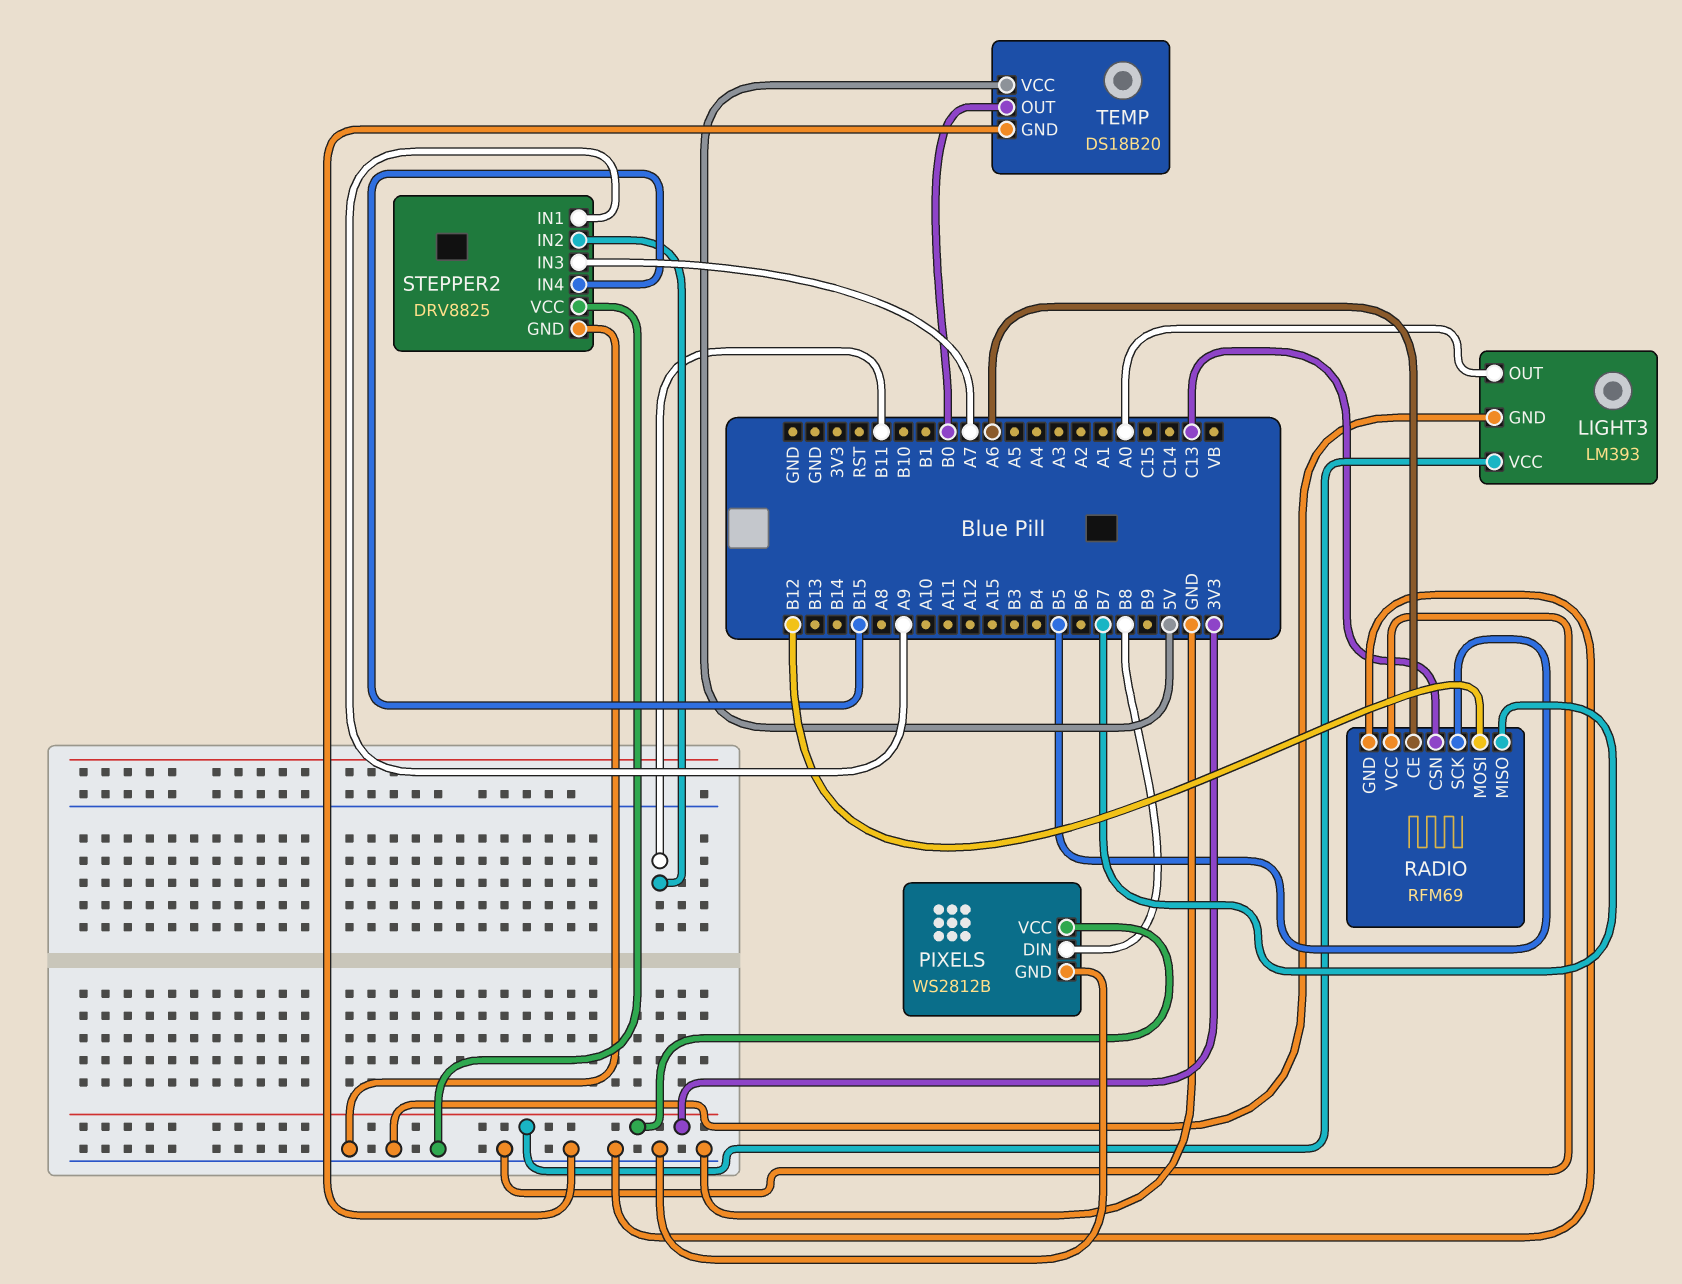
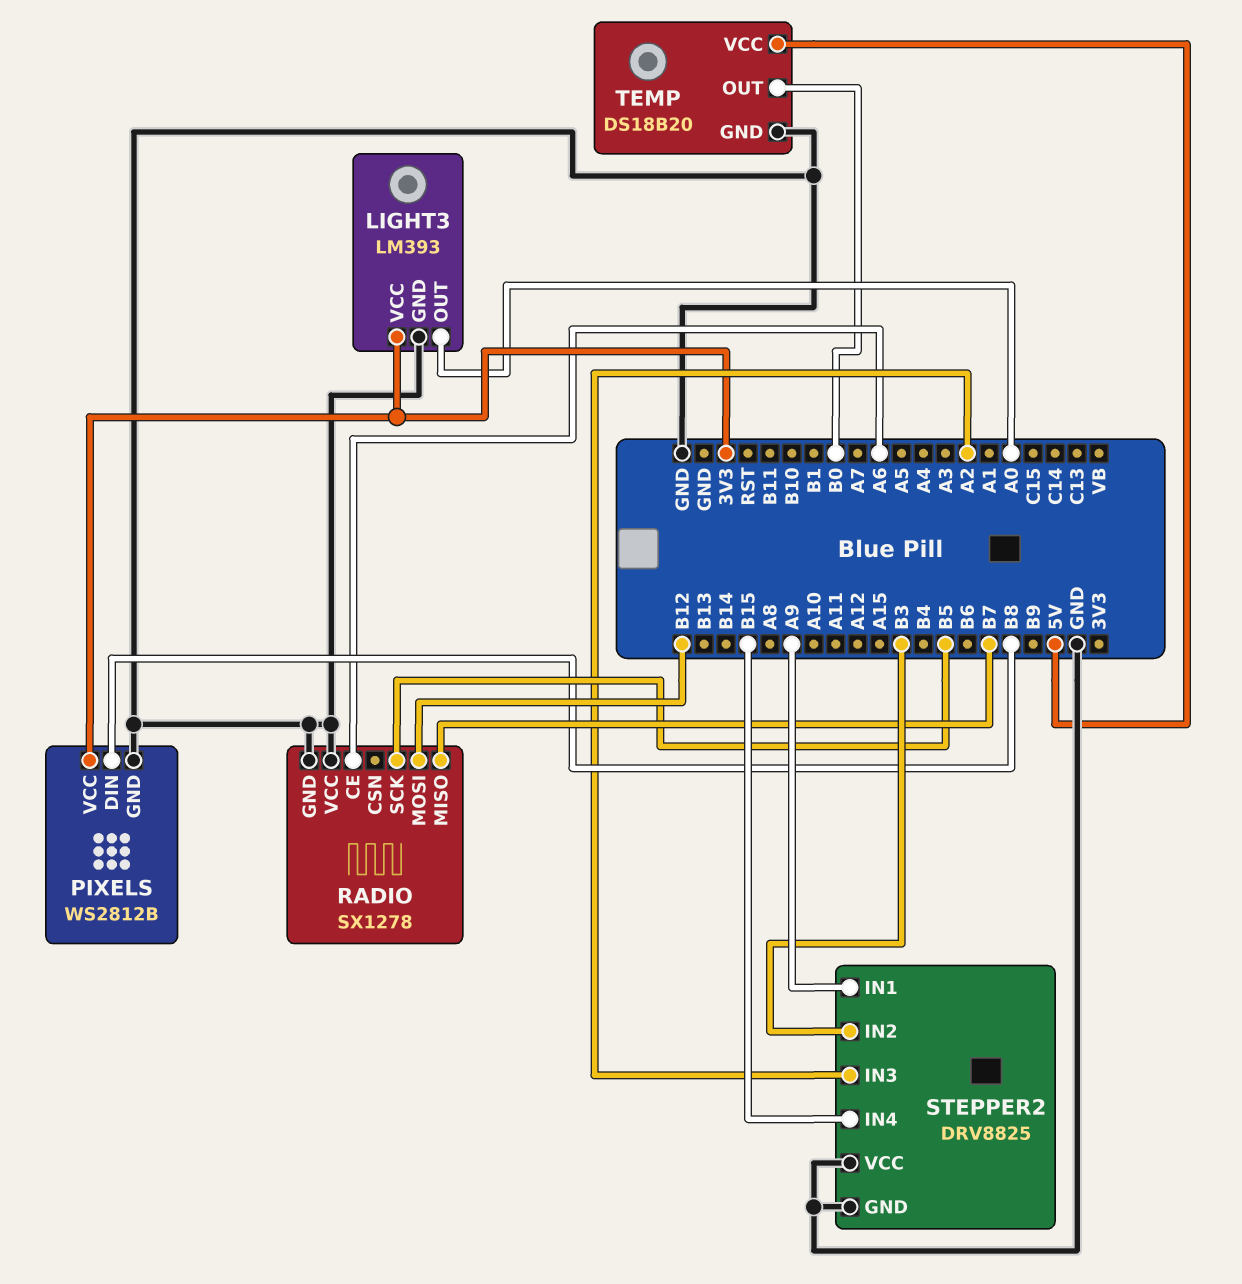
RADIO: RFM69 -> SX1278
RADIO pin CSN: C13 -> none
STEPPER2 pin IN2: B11 -> B3
STEPPER2 pin IN3: A7 -> A2

